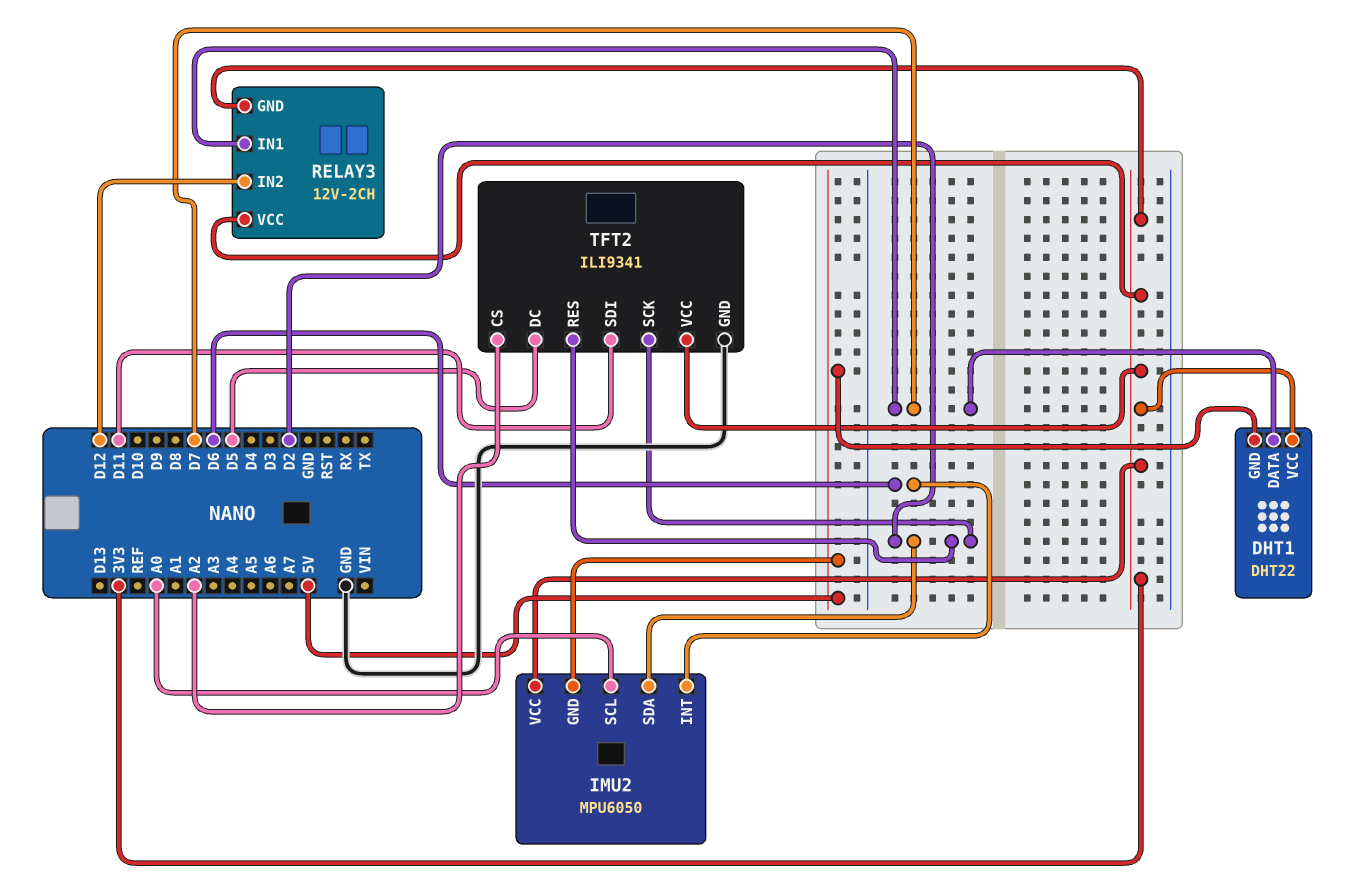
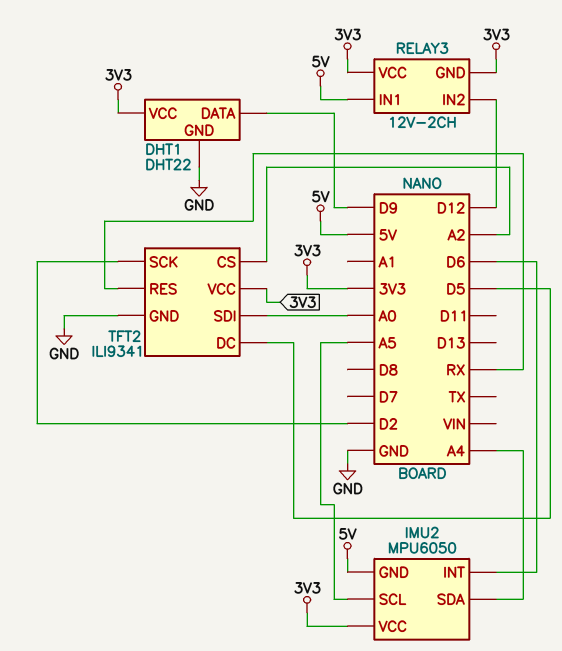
DHT1 pin DATA: D7 -> D9
DHT1 pin GND: 5V -> GND
IMU2 pin SCL: A0 -> A5
IMU2 pin SDA: D2 -> A4
RELAY3 pin IN1: D7 -> 5V
TFT2 pin RES: D2 -> RX
TFT2 pin SDI: D11 -> A0

